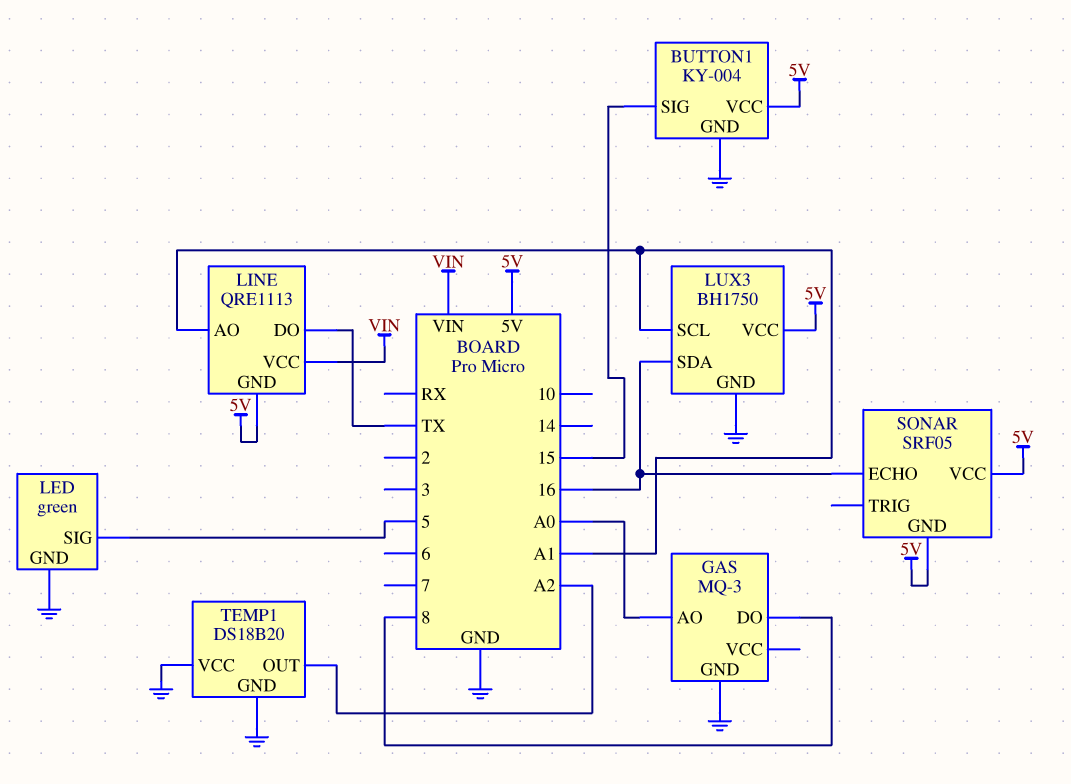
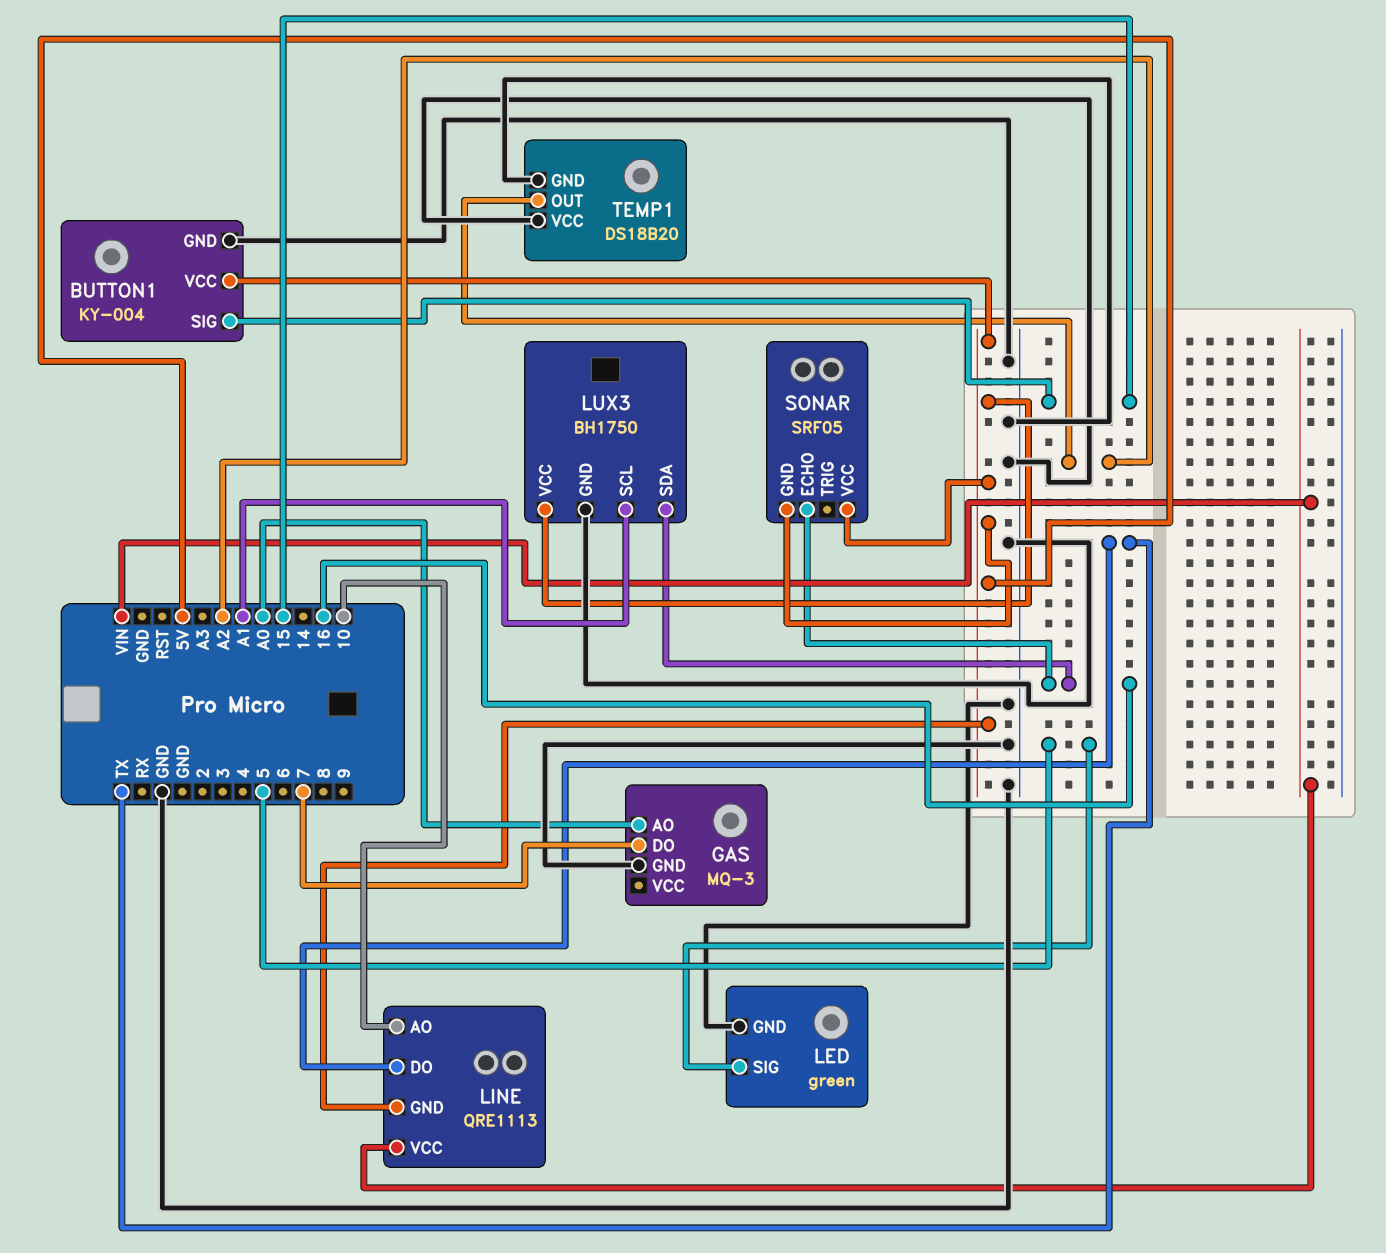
GAS pin DO: 8 -> 7
LINE pin AO: A1 -> 10

